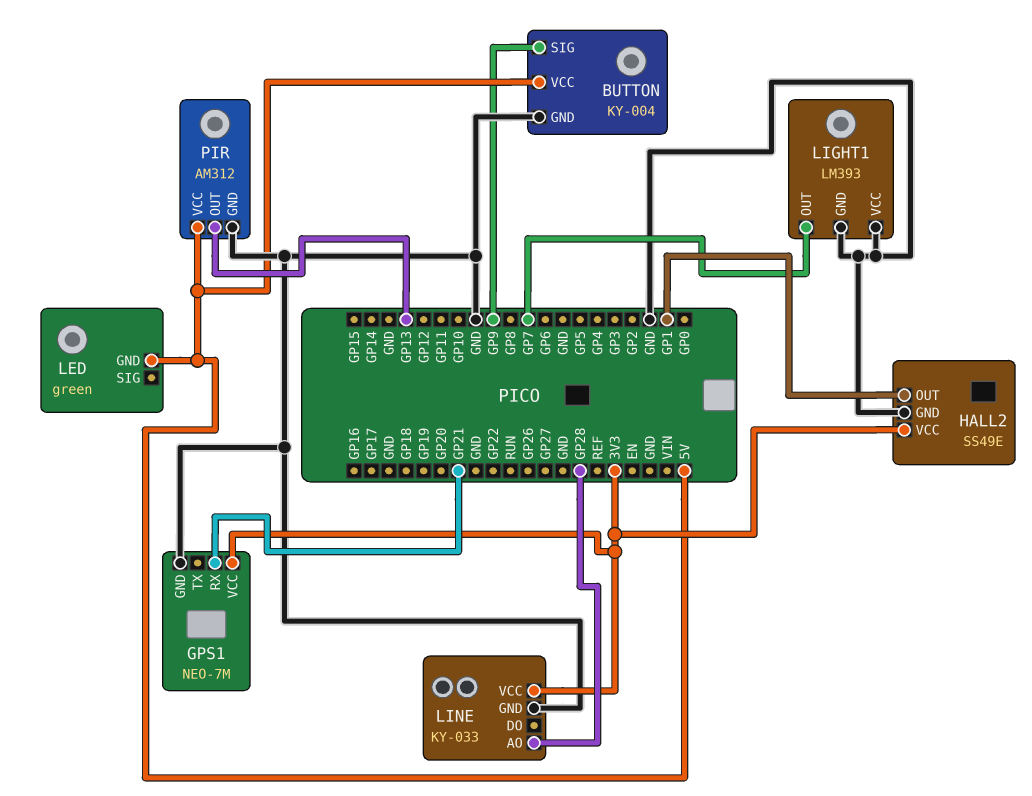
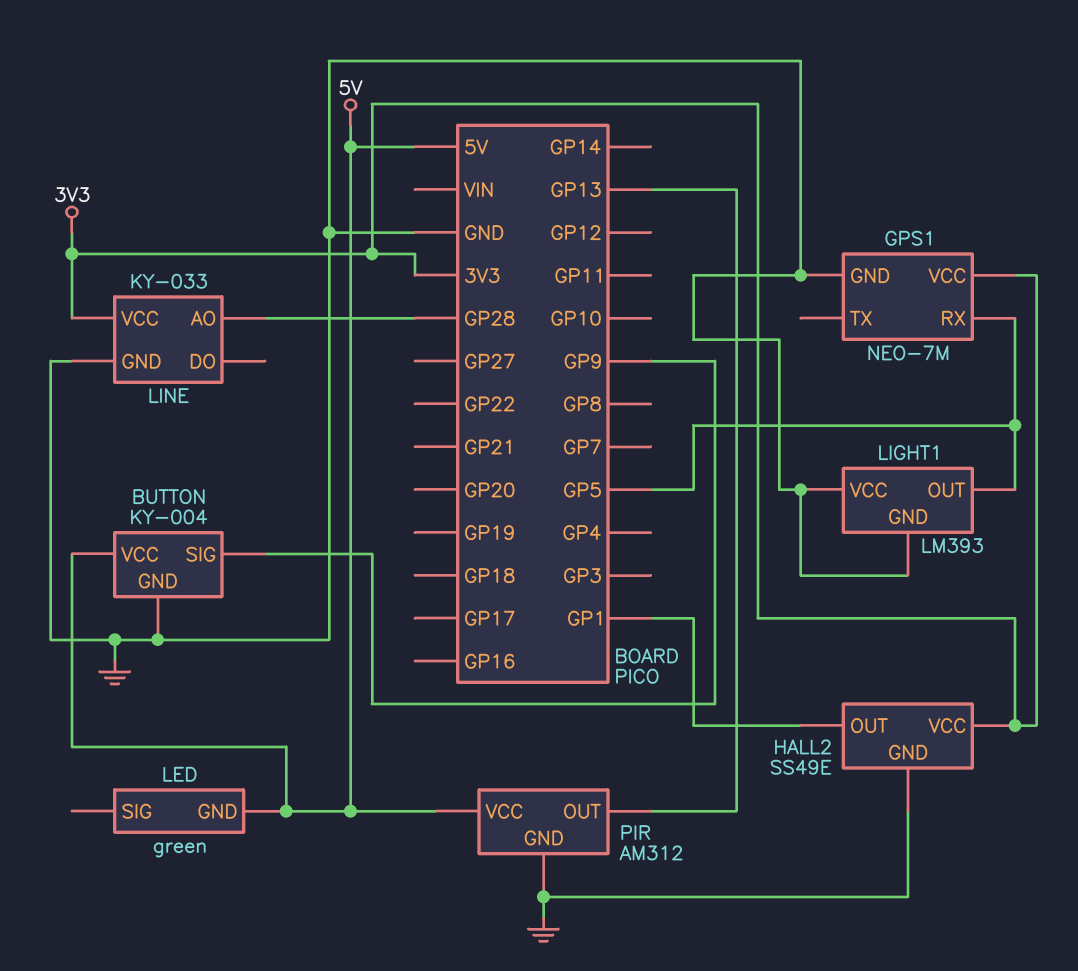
GPS1 pin RX: GP21 -> GP5
LIGHT1 pin OUT: GP7 -> GP5

